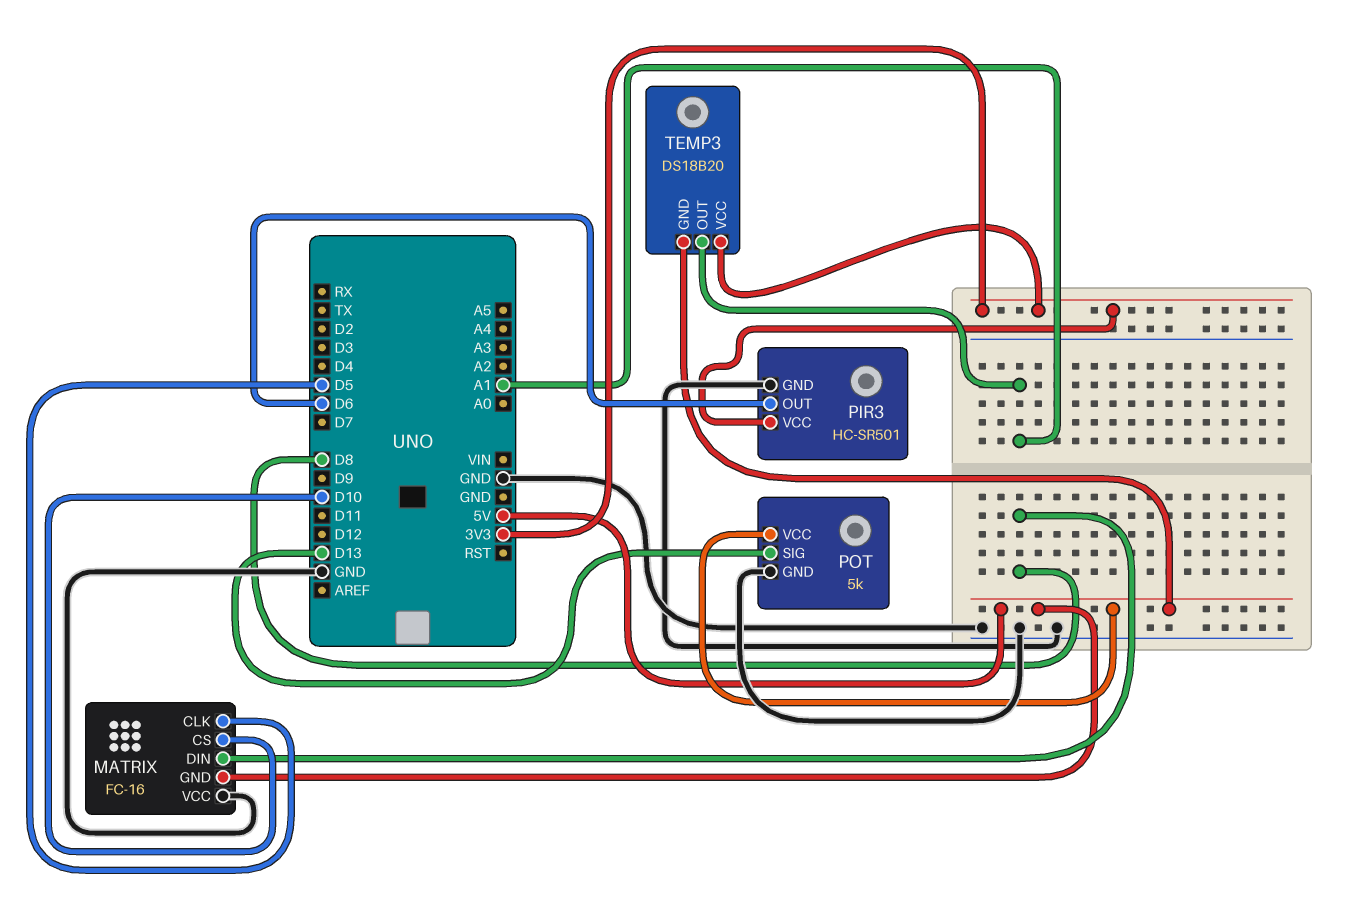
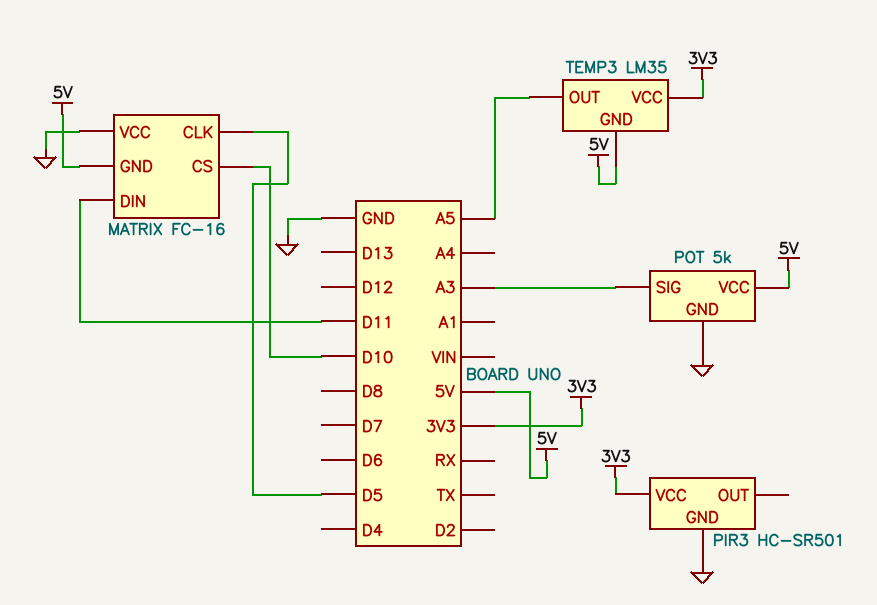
MATRIX pin DIN: D8 -> D11
PIR3 pin OUT: D6 -> none
POT pin SIG: D13 -> A3
TEMP3: DS18B20 -> LM35
TEMP3 pin OUT: A1 -> A5

